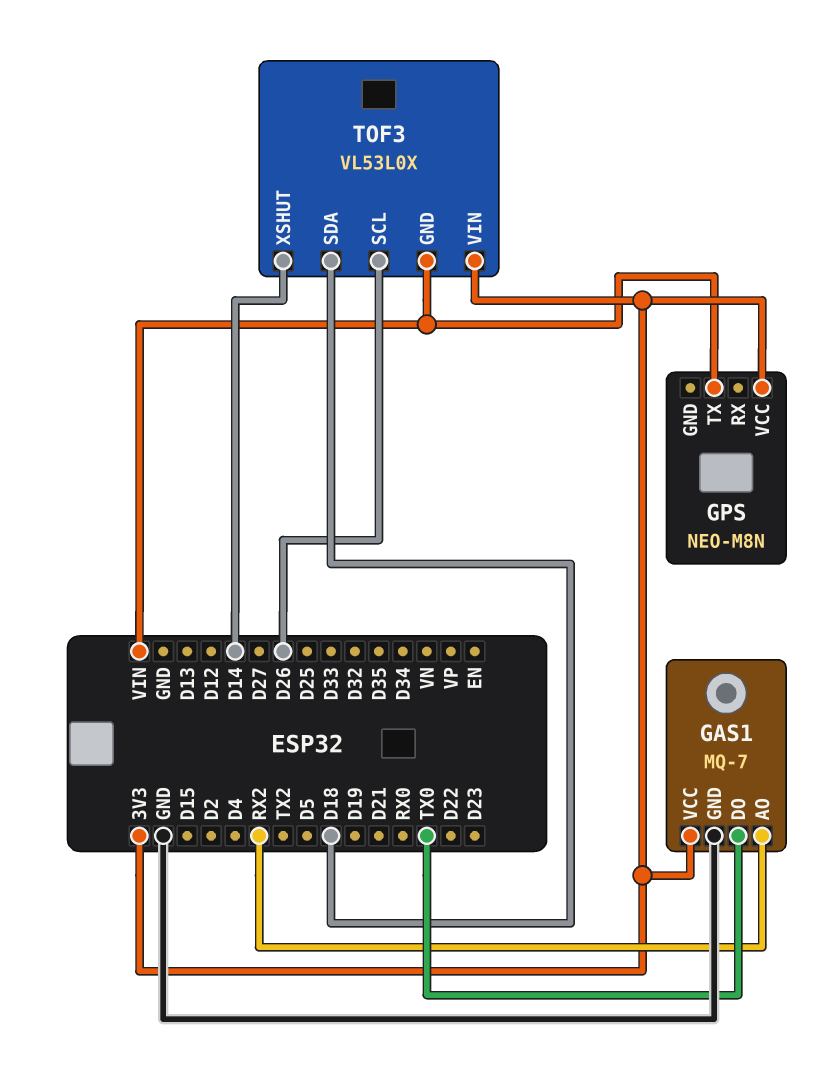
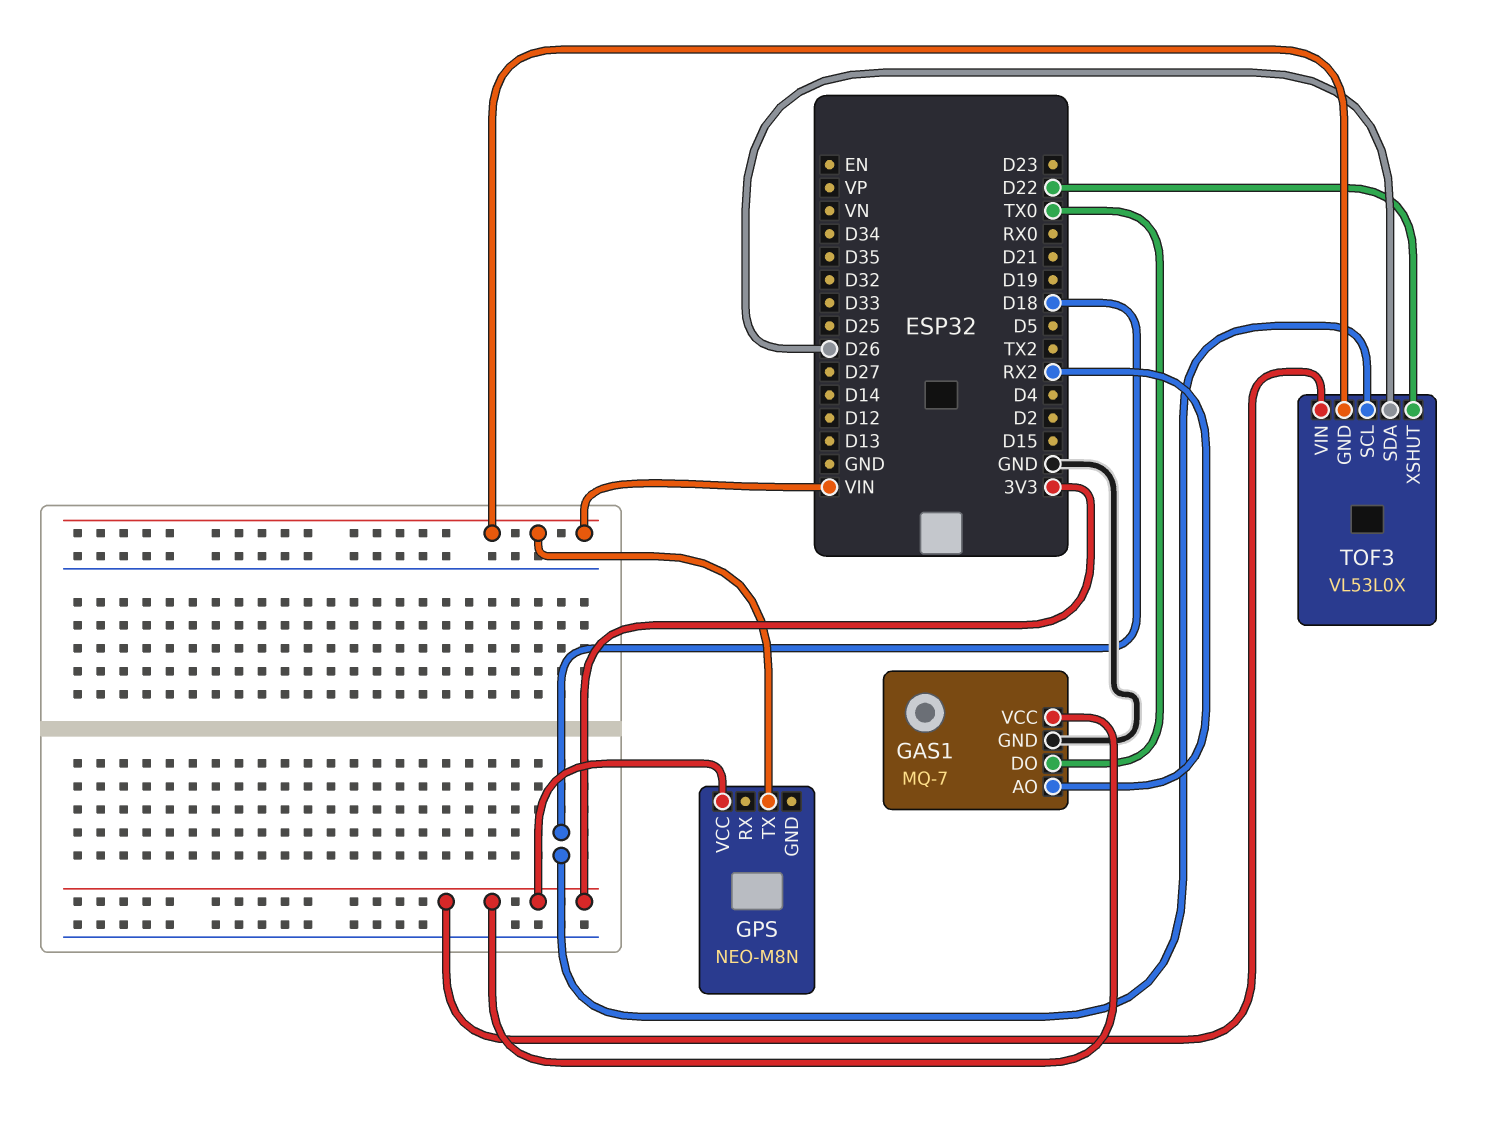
TOF3 pin SCL: D26 -> D18
TOF3 pin SDA: D18 -> D26
TOF3 pin XSHUT: D14 -> D22

